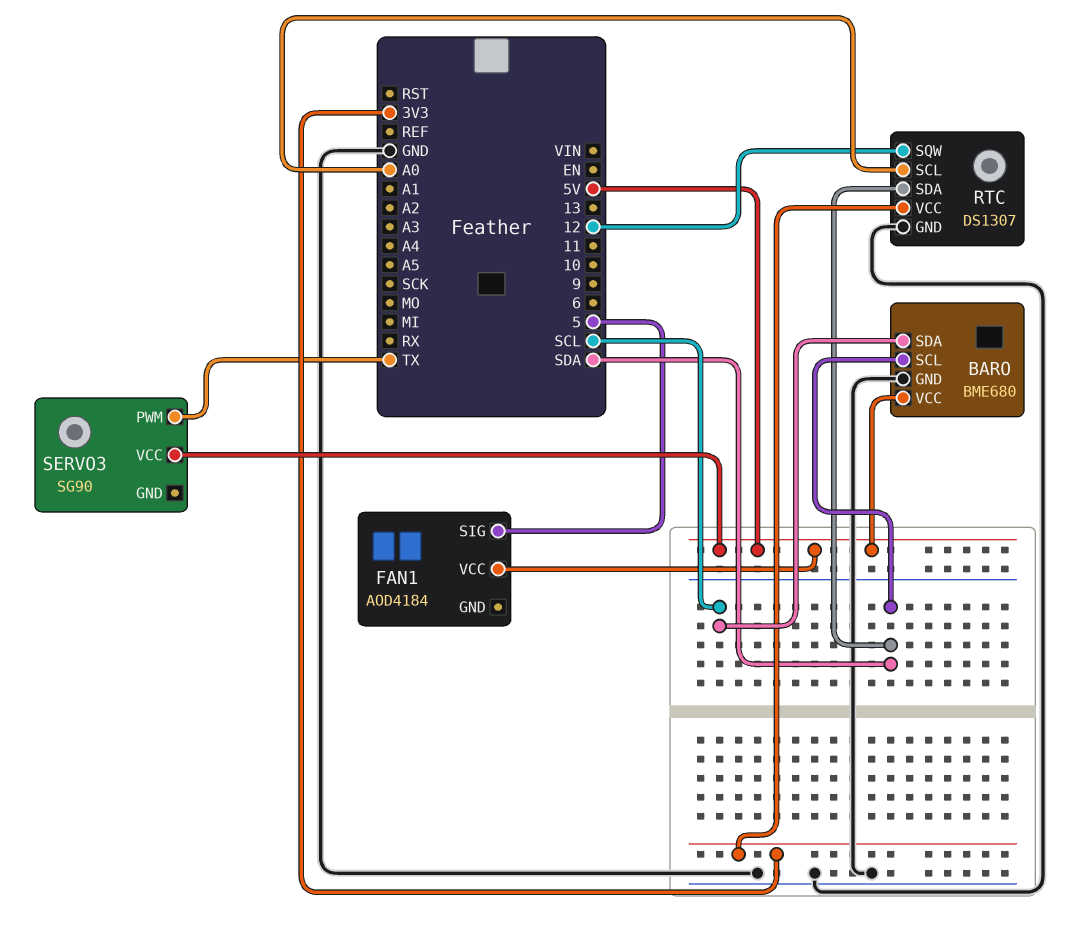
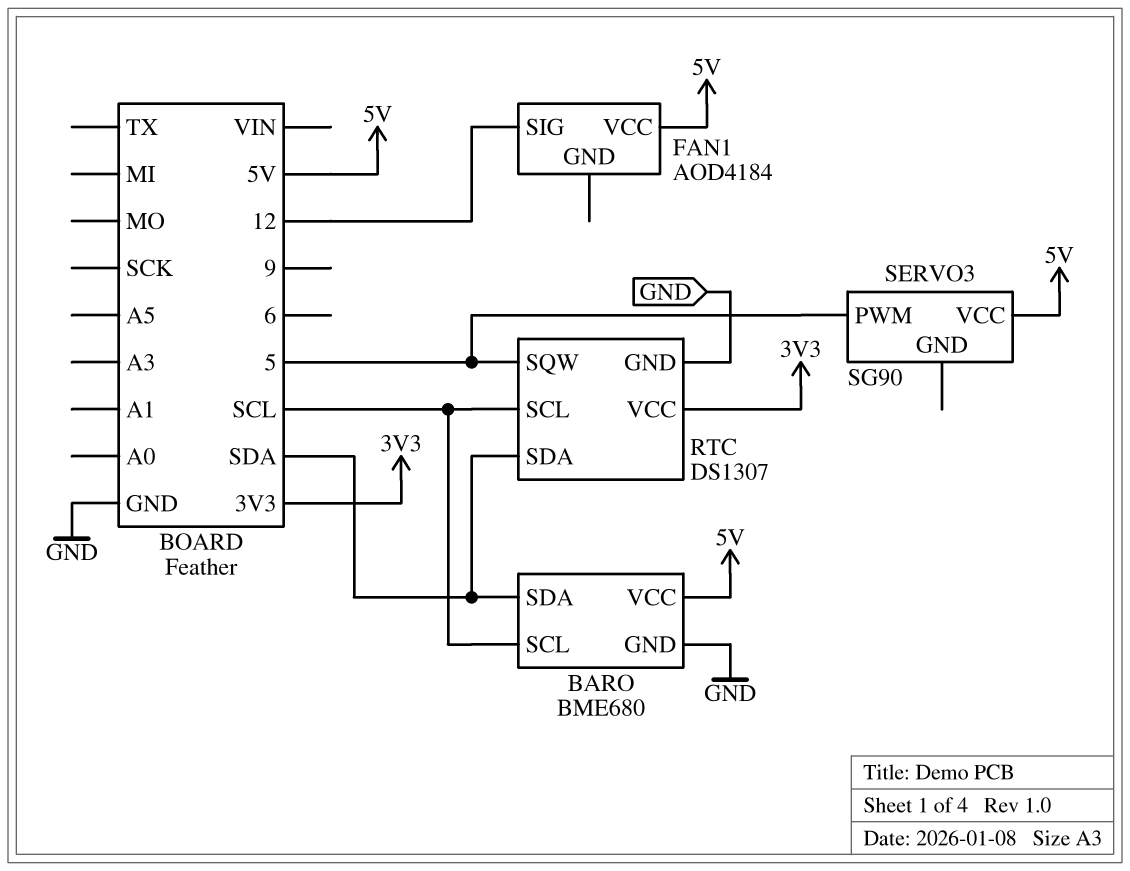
BARO pin SCL: SDA -> SCL
BARO pin SDA: SCL -> SDA
FAN1 pin SIG: 5 -> 12
RTC pin SCL: A0 -> SCL
RTC pin SQW: 12 -> 5
SERVO3 pin PWM: TX -> 5

